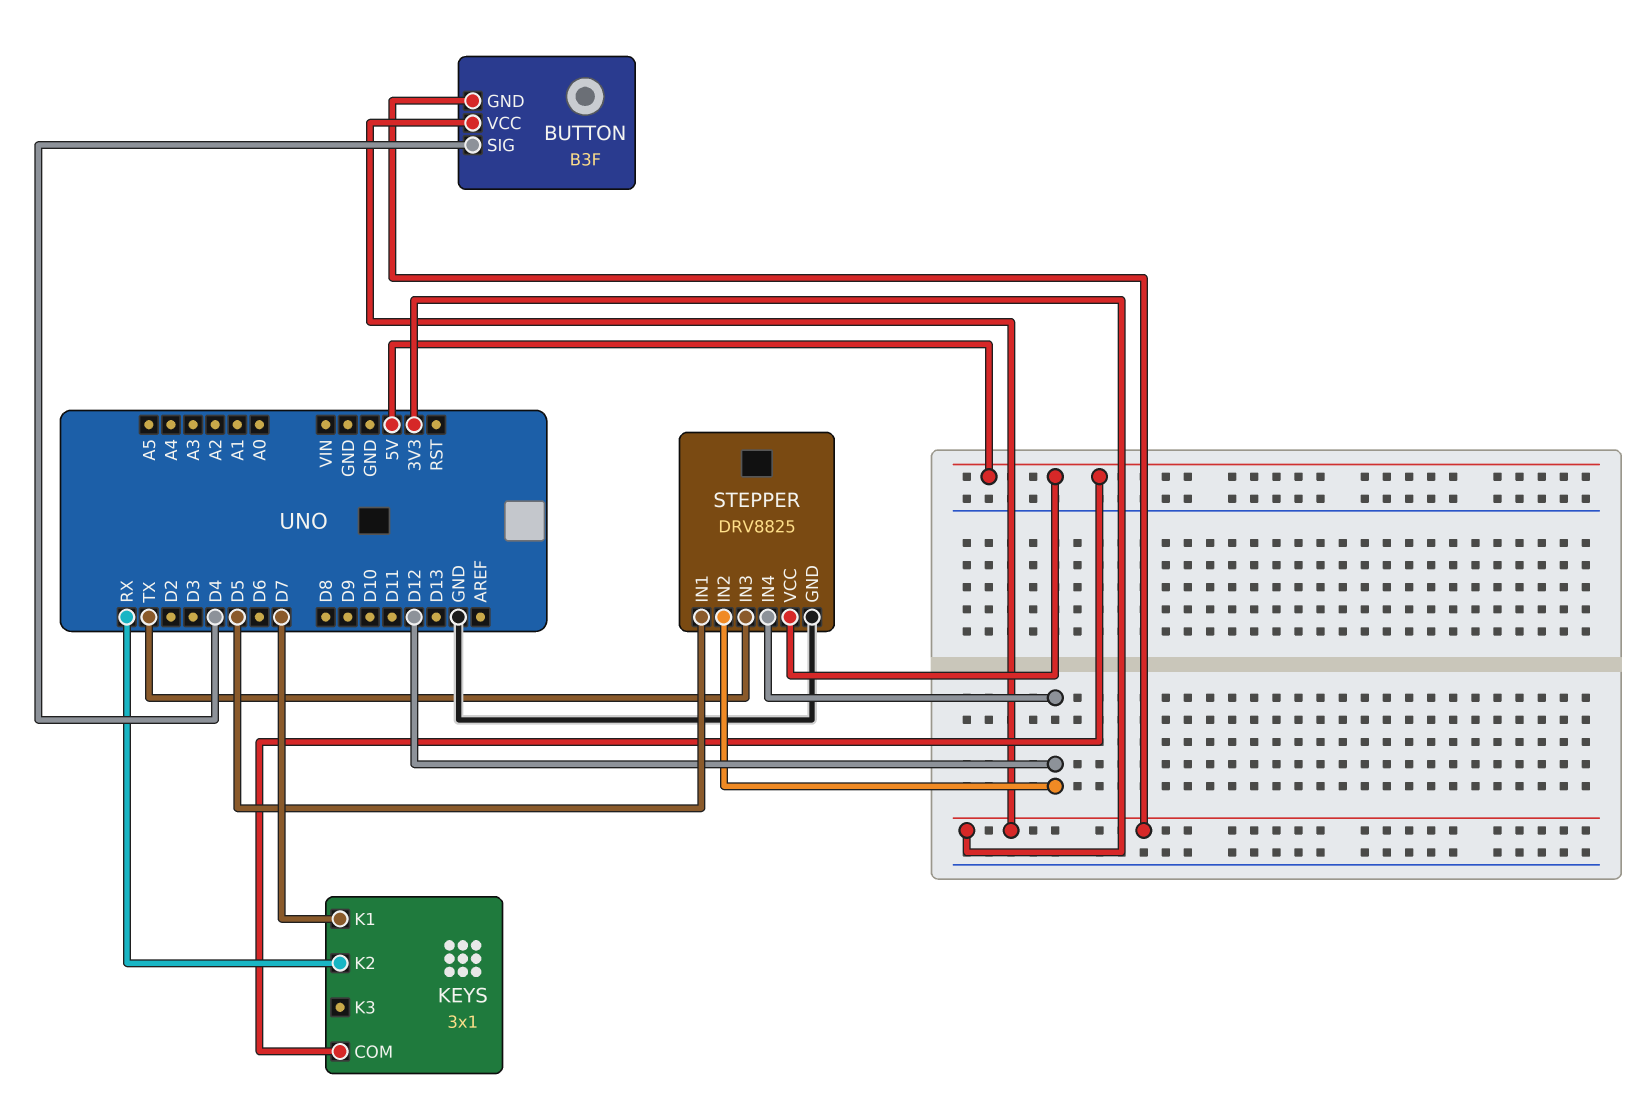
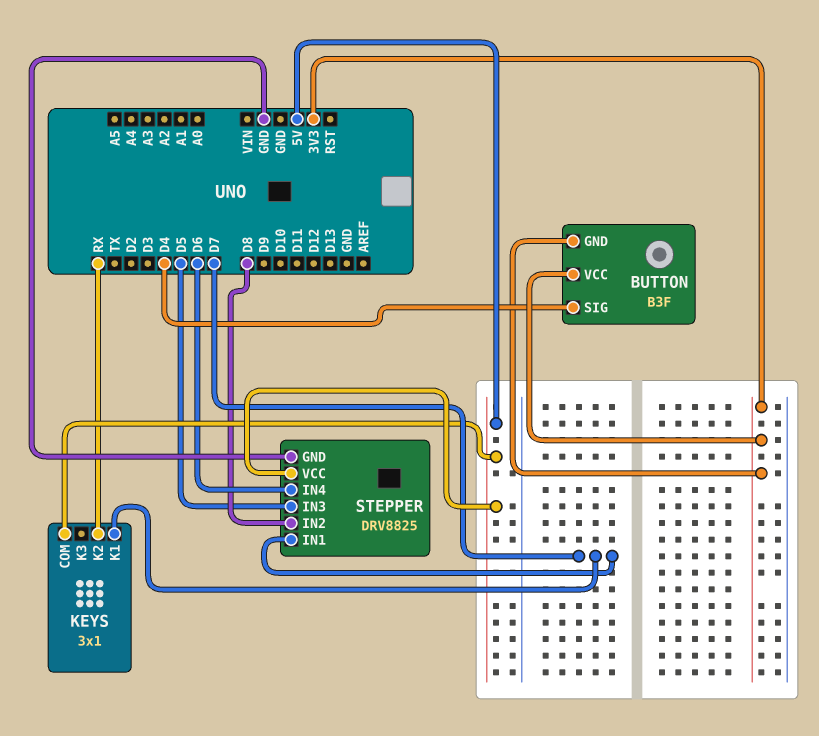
STEPPER pin IN1: D5 -> D7
STEPPER pin IN2: D12 -> D8
STEPPER pin IN3: TX -> D5
STEPPER pin IN4: D12 -> D6

